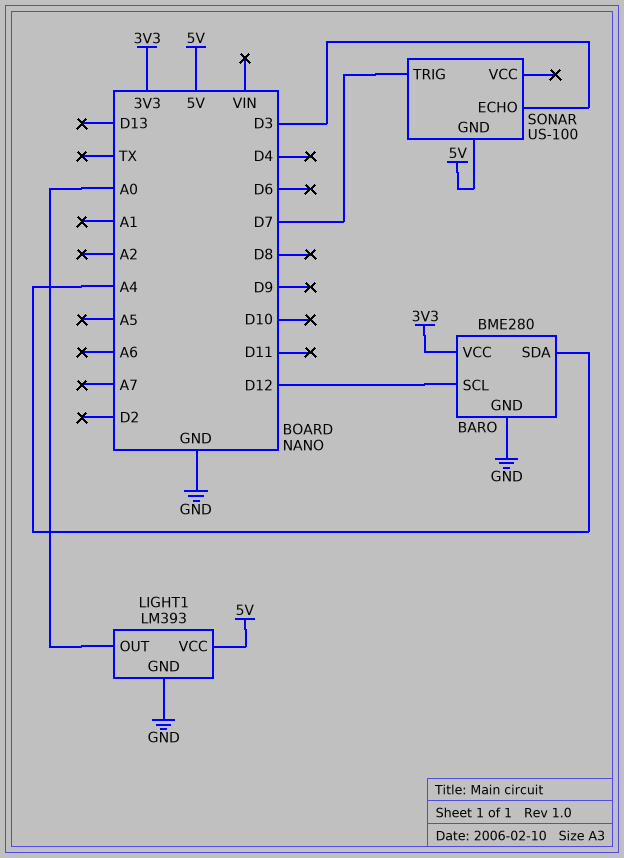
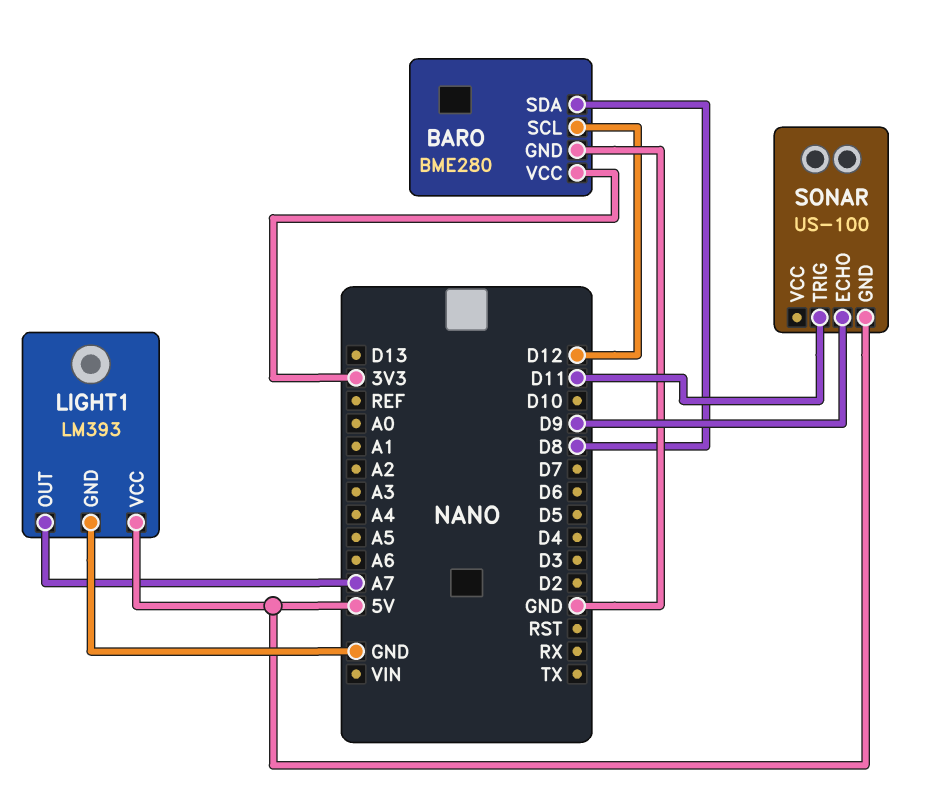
BARO pin SDA: A4 -> D8
LIGHT1 pin OUT: A0 -> A7
SONAR pin ECHO: D3 -> D9
SONAR pin TRIG: D7 -> D11

